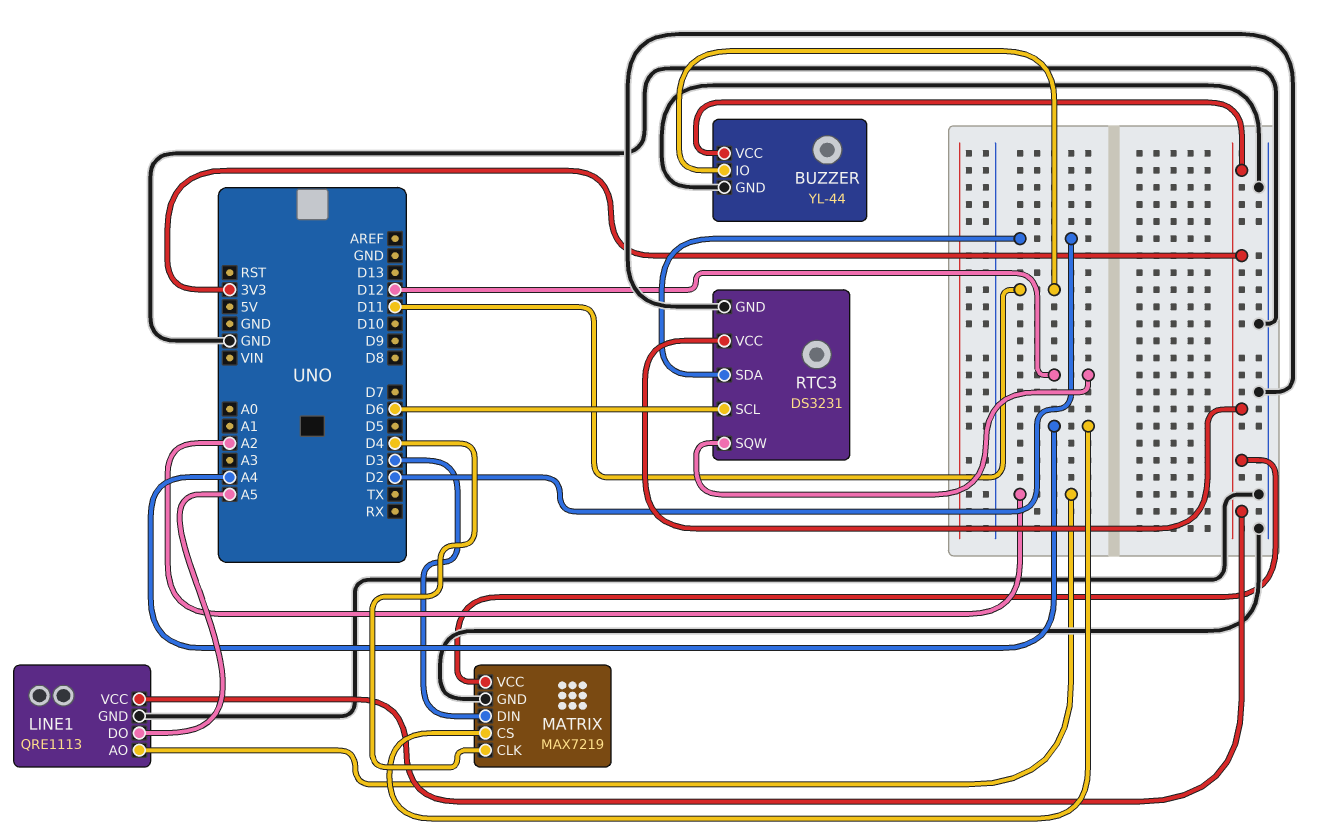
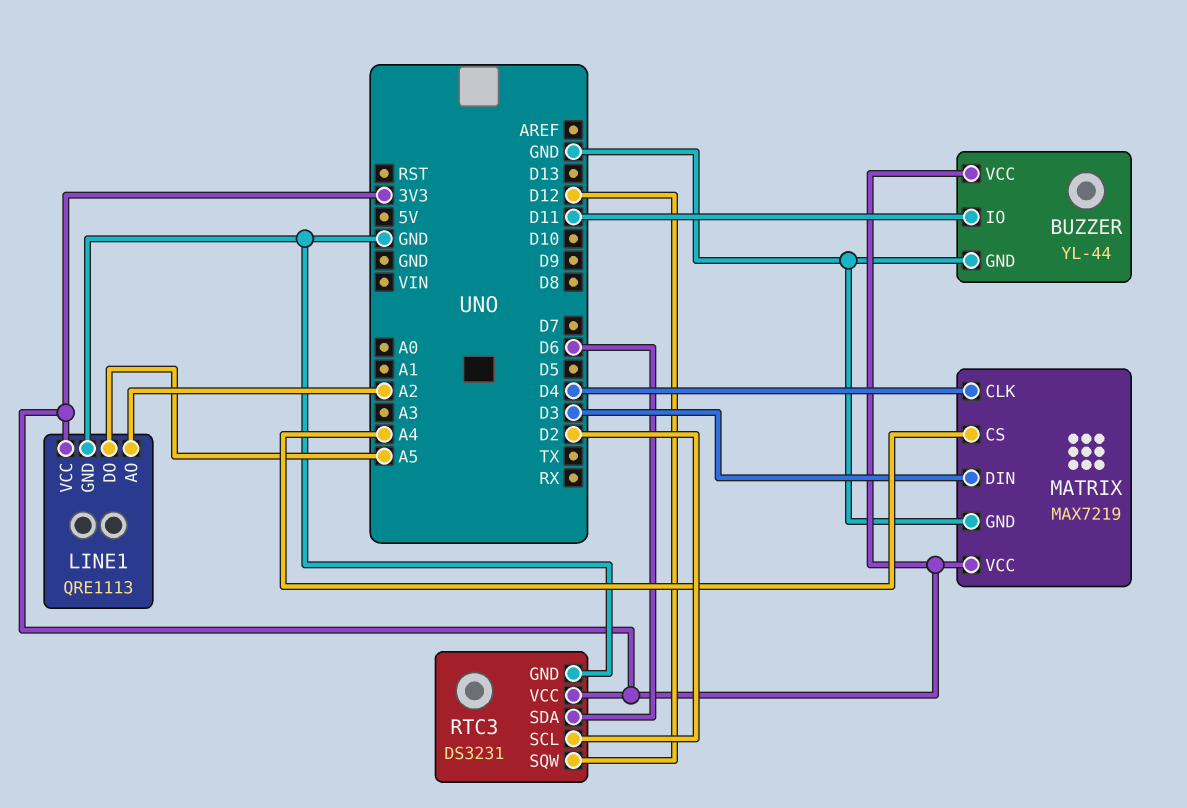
RTC3 pin SCL: D6 -> D2
RTC3 pin SDA: D2 -> D6

